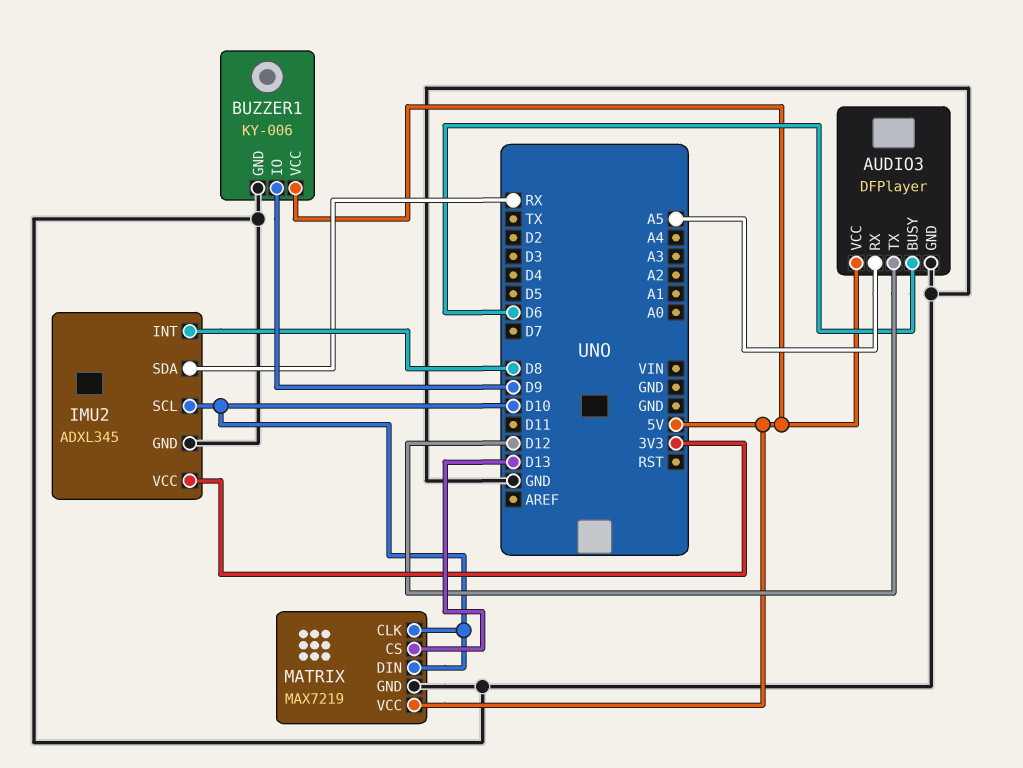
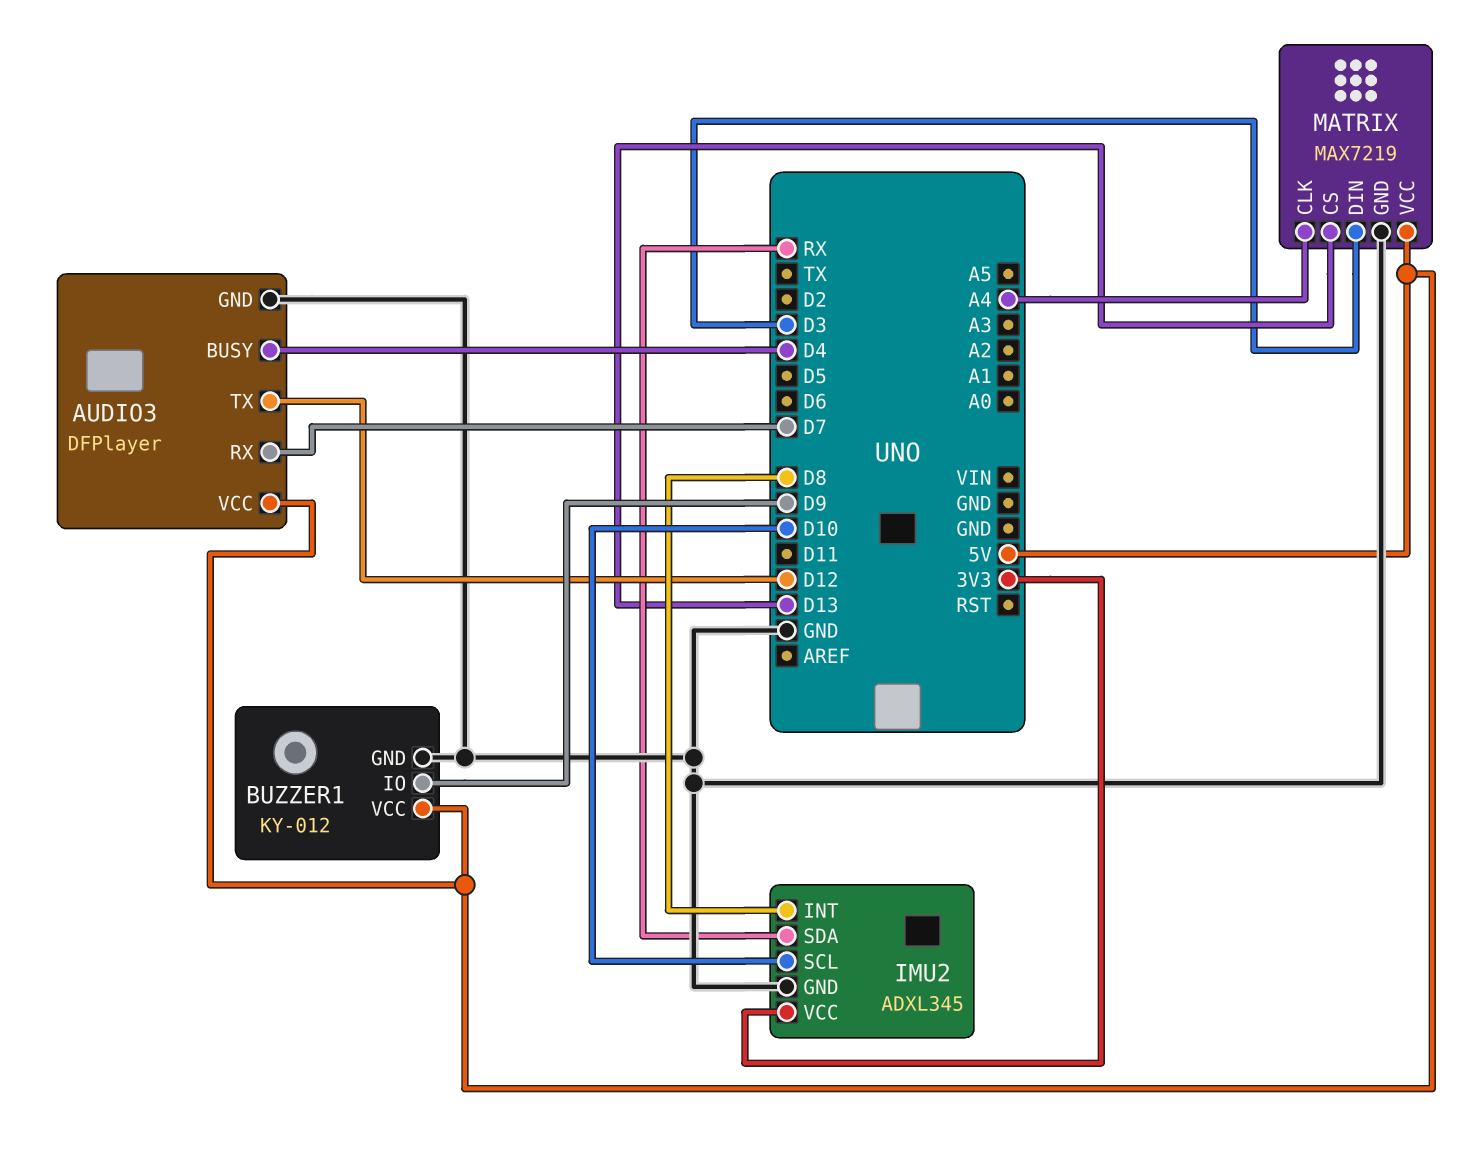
AUDIO3 pin BUSY: D6 -> D4
AUDIO3 pin RX: A5 -> D7
BUZZER1: KY-006 -> KY-012
MATRIX pin CLK: D10 -> A4
MATRIX pin DIN: D10 -> D3

